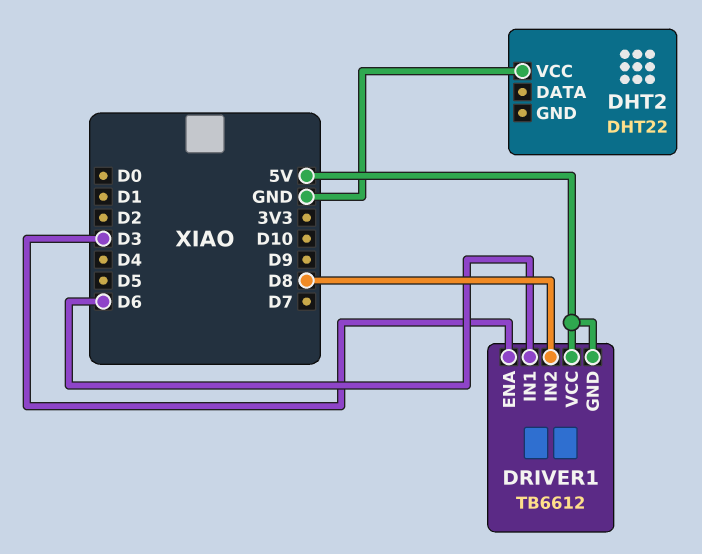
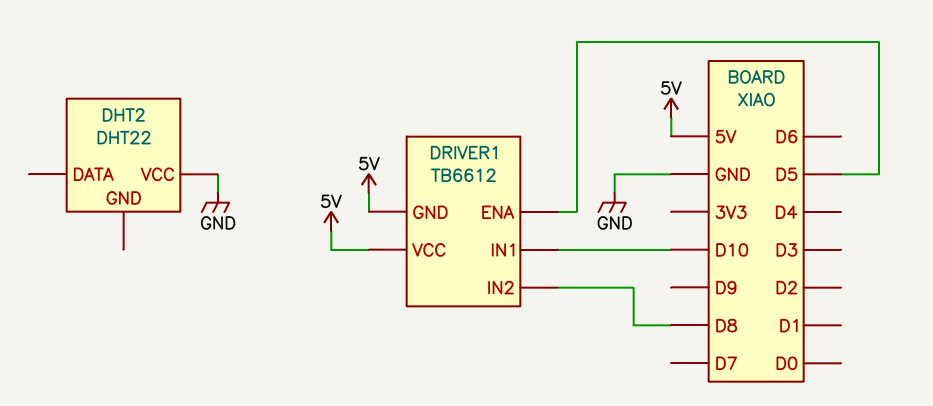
DRIVER1 pin ENA: D3 -> D5
DRIVER1 pin IN1: D6 -> D10

